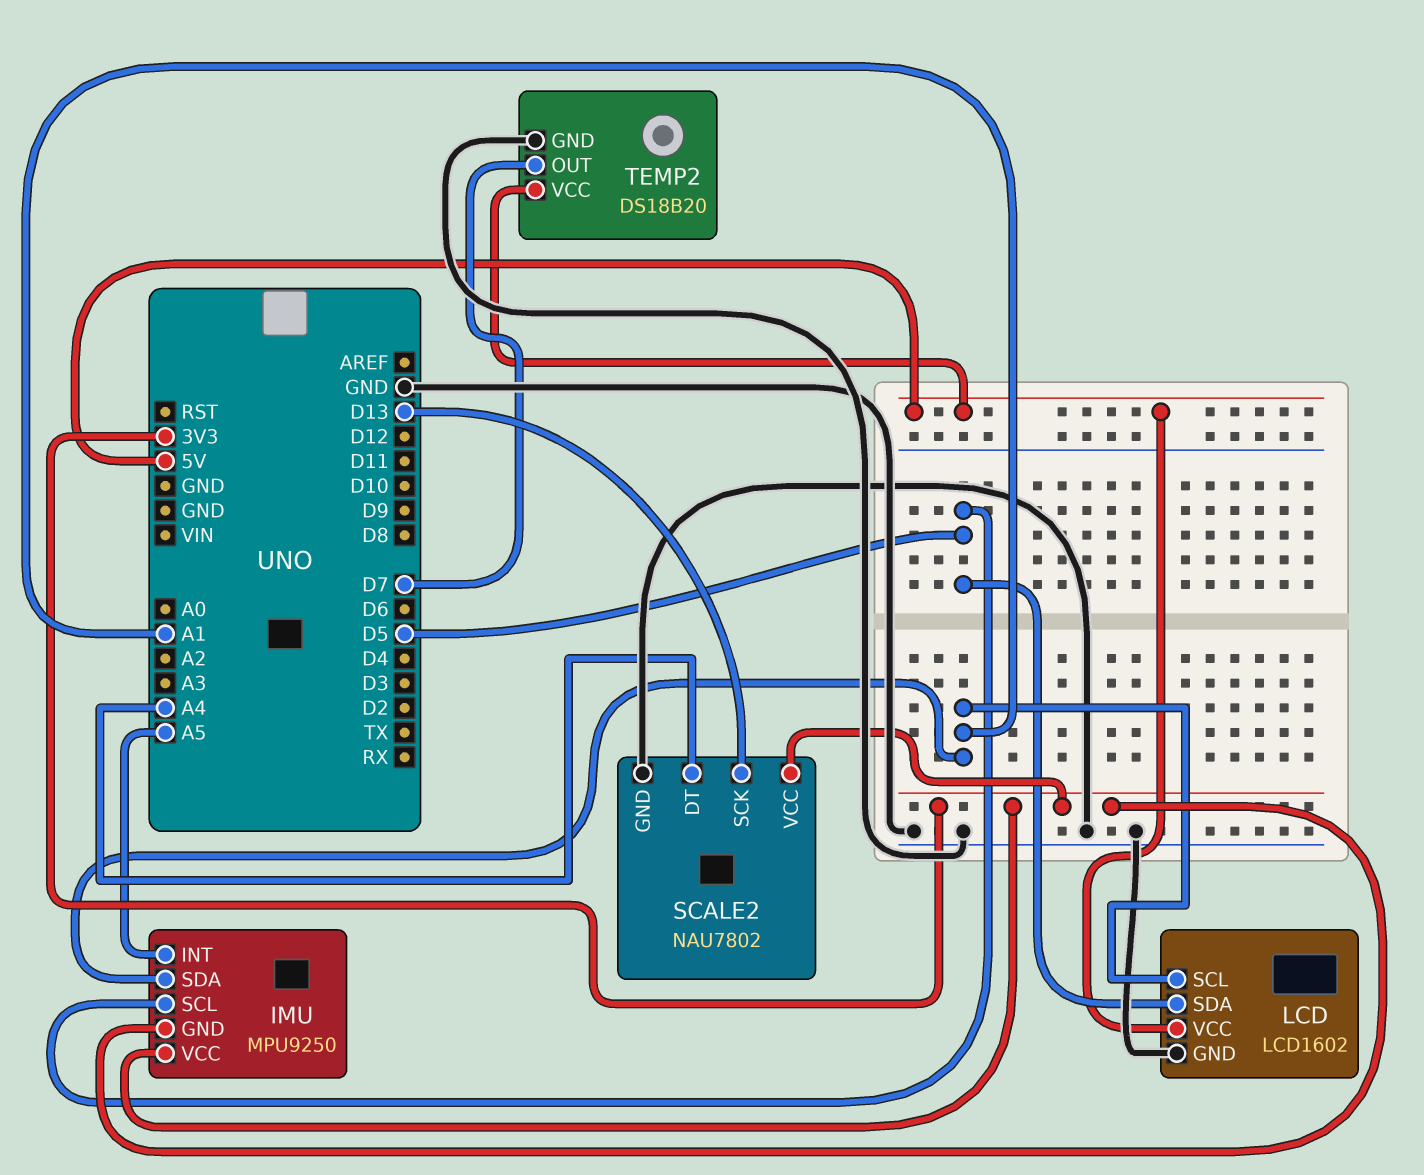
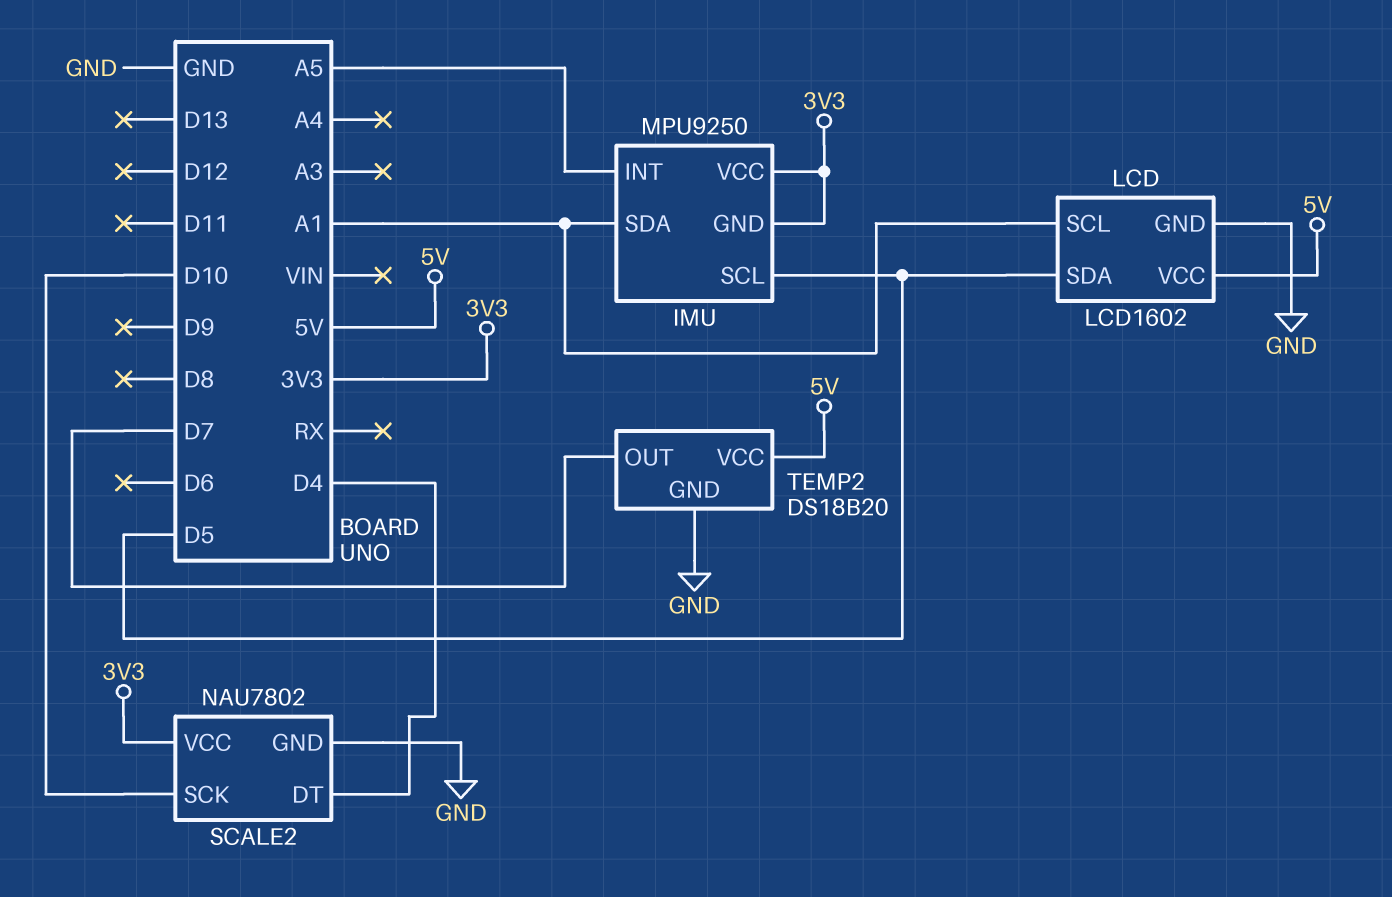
SCALE2 pin DT: A4 -> D4
SCALE2 pin SCK: D13 -> D10

